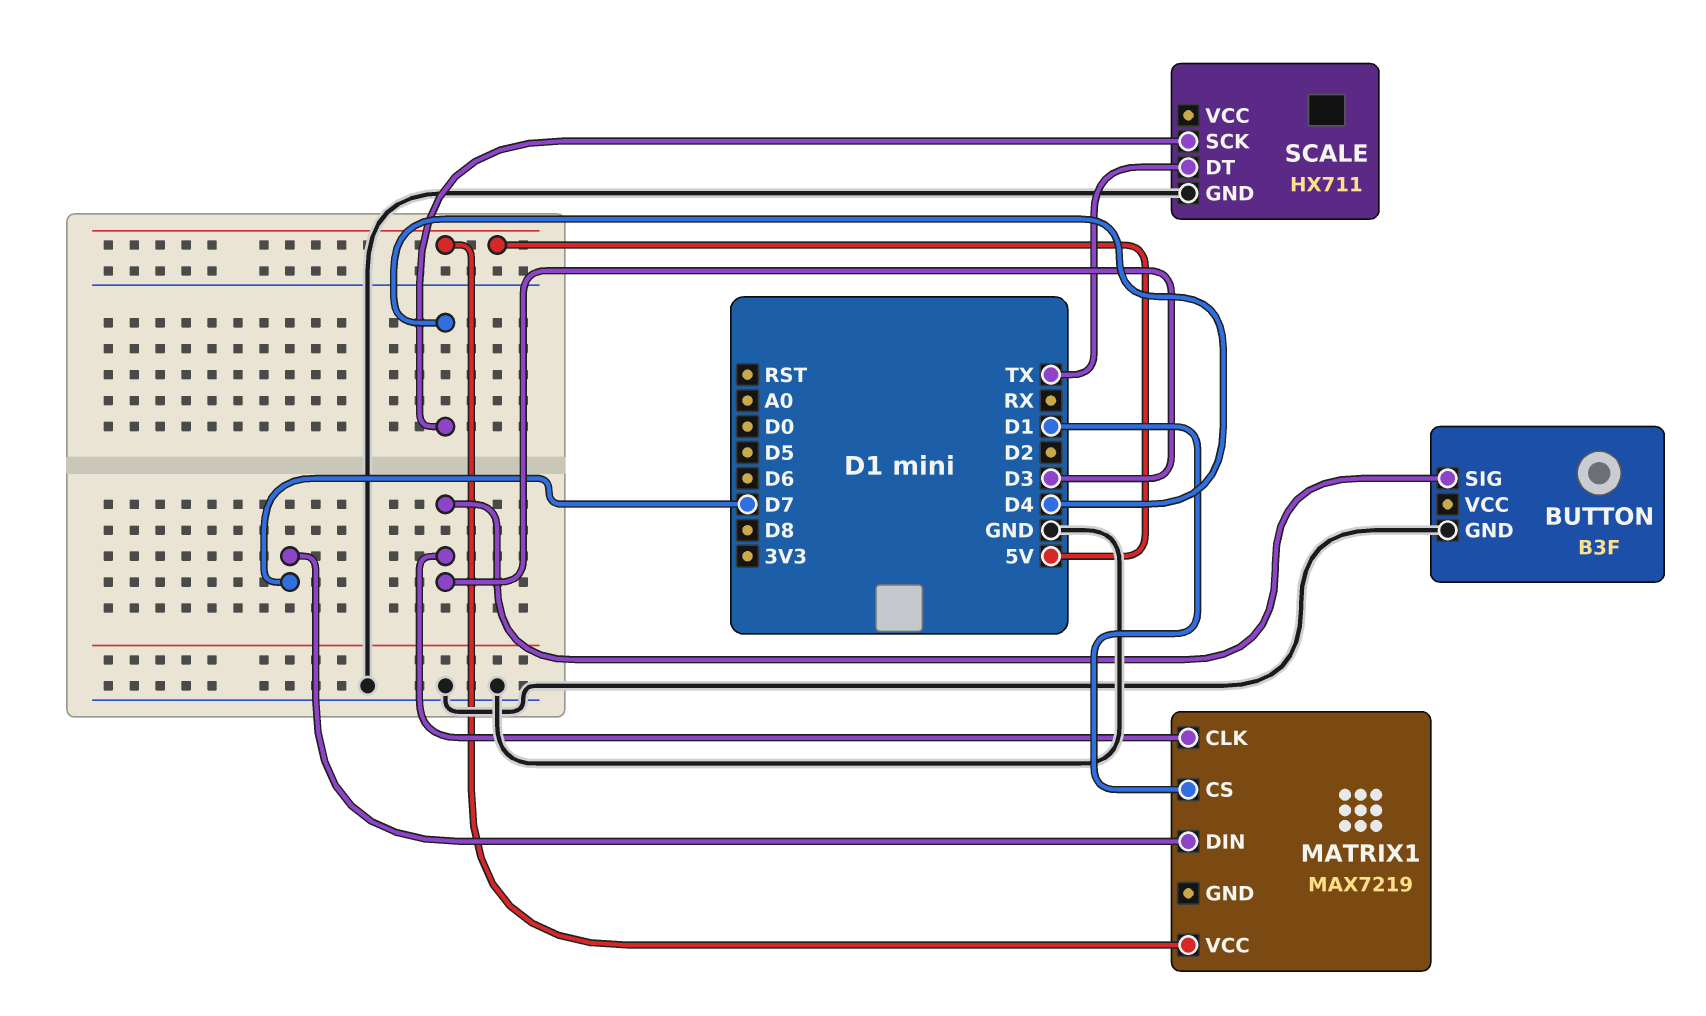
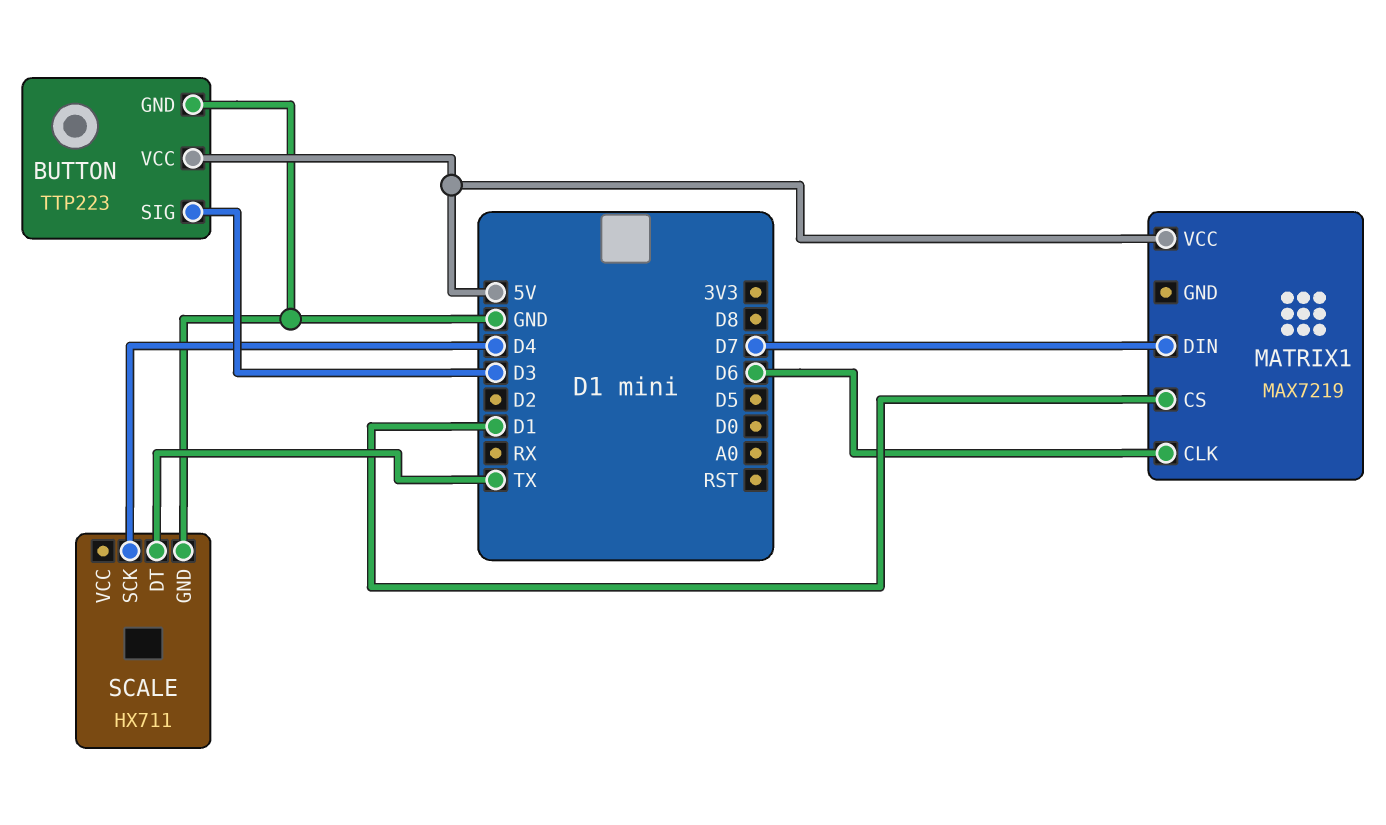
BUTTON: B3F -> TTP223
BUTTON pin VCC: none -> 5V
MATRIX1 pin CLK: D3 -> D6

